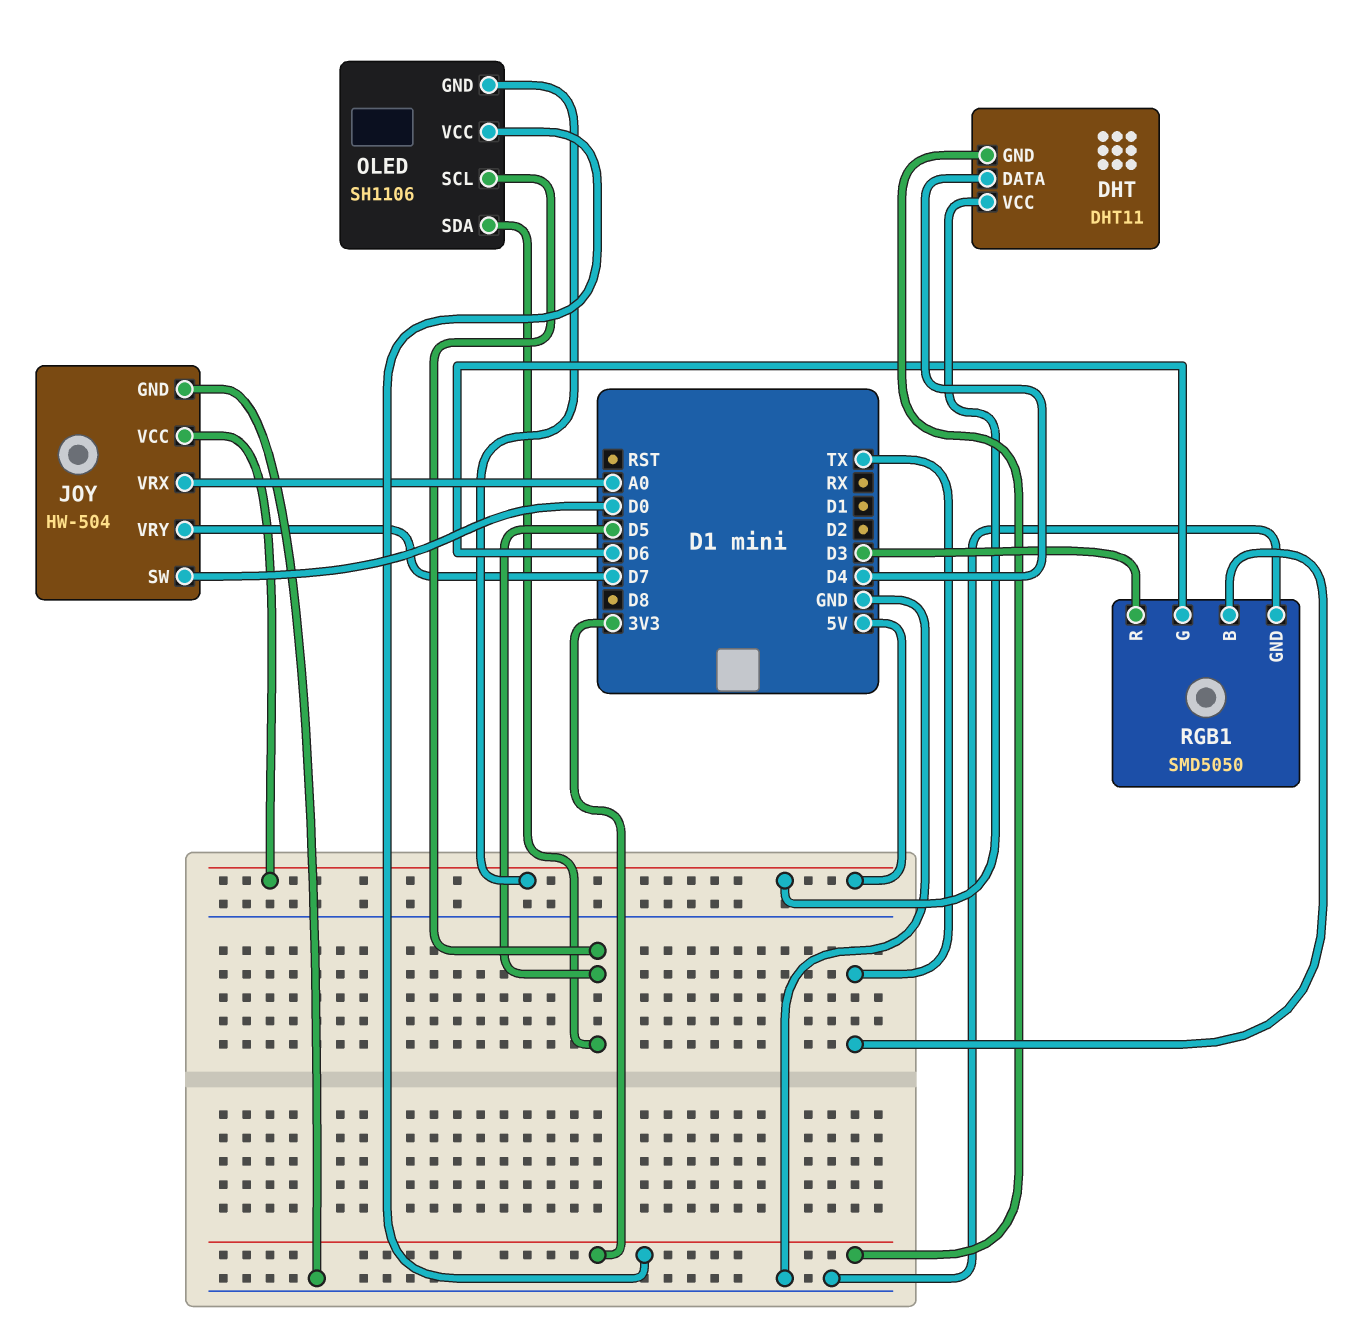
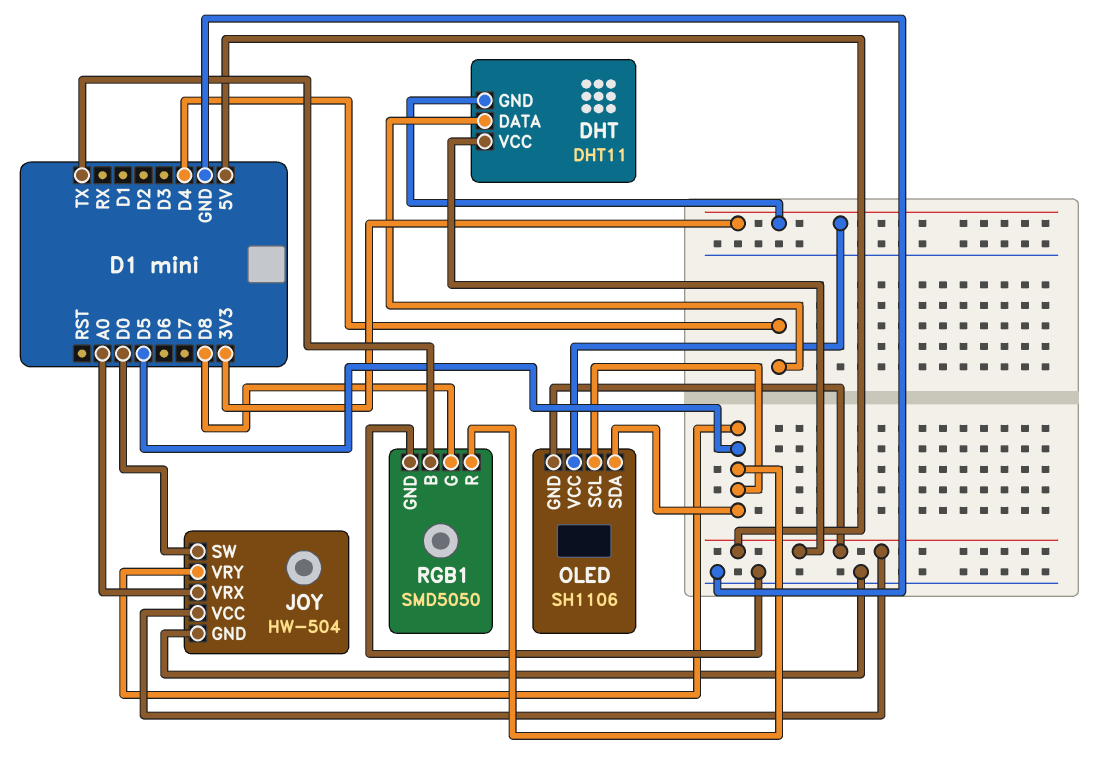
JOY pin VRY: D7 -> D5
RGB1 pin G: D6 -> D8
RGB1 pin R: D3 -> D5

